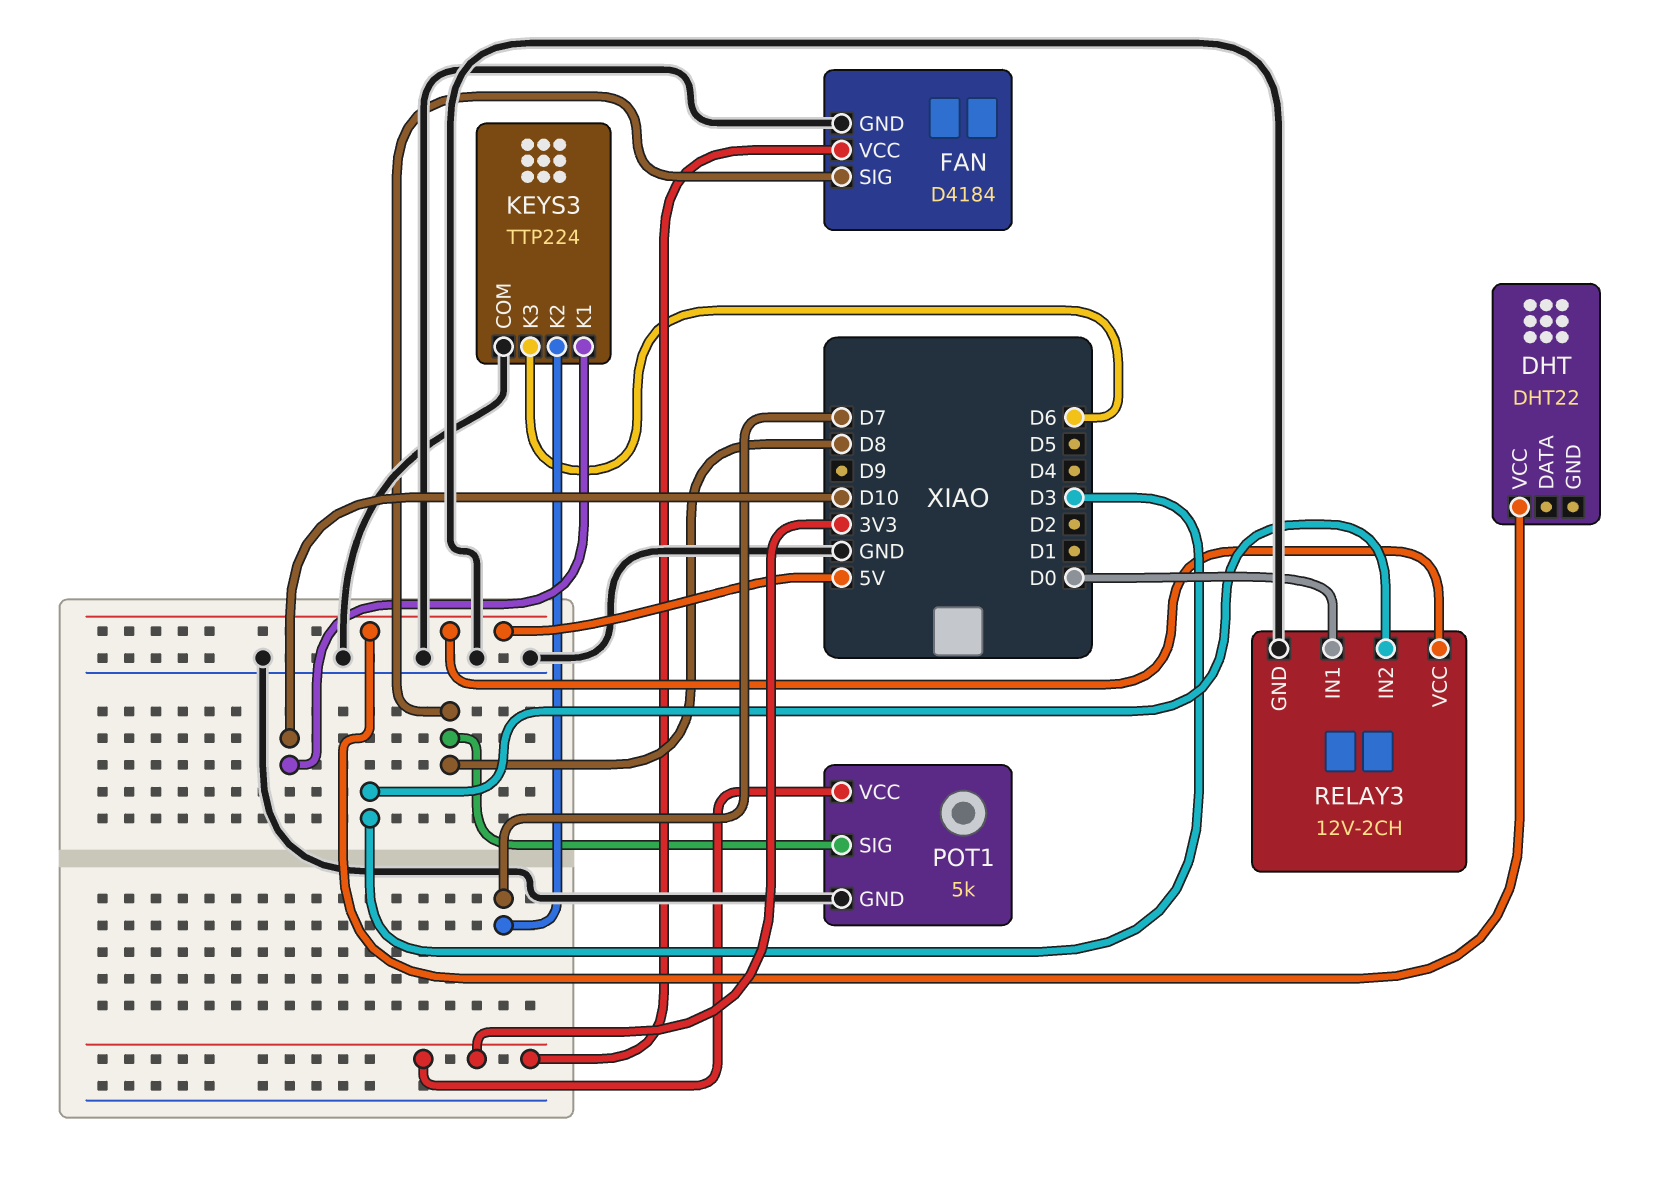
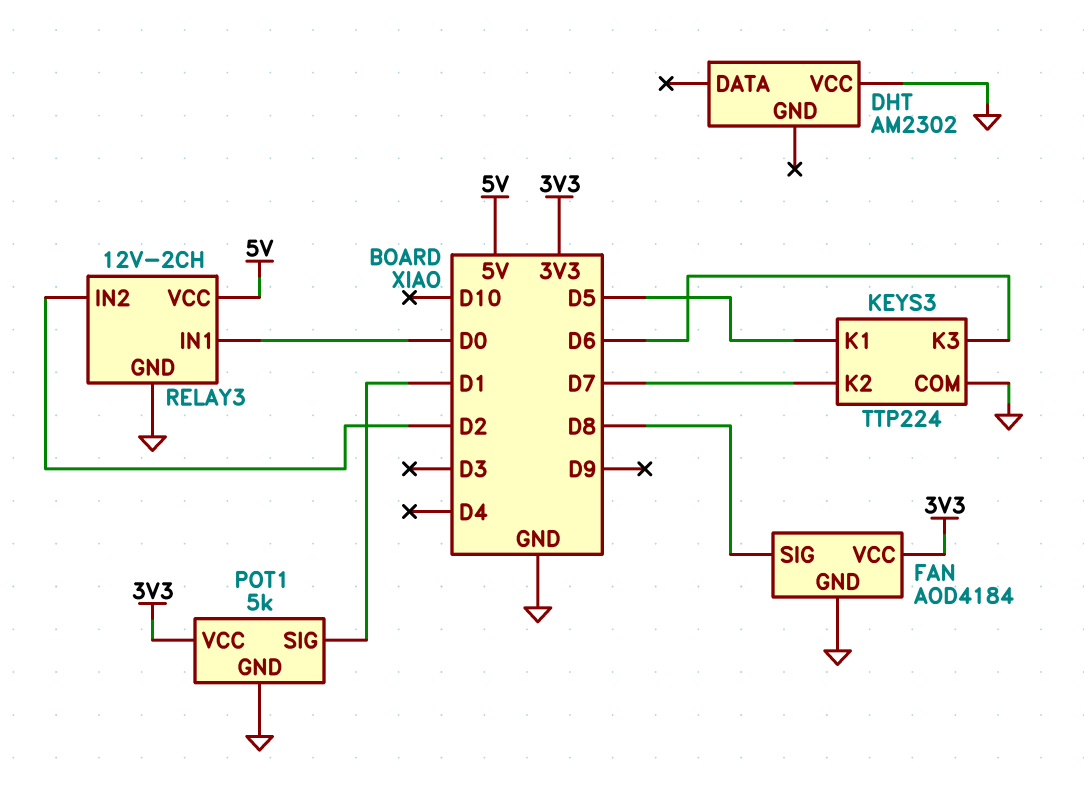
DHT: DHT22 -> AM2302
DHT pin VCC: 5V -> GND
FAN: D4184 -> AOD4184
KEYS3 pin K1: D10 -> D5
POT1 pin SIG: D8 -> D1
RELAY3 pin IN2: D3 -> D2

